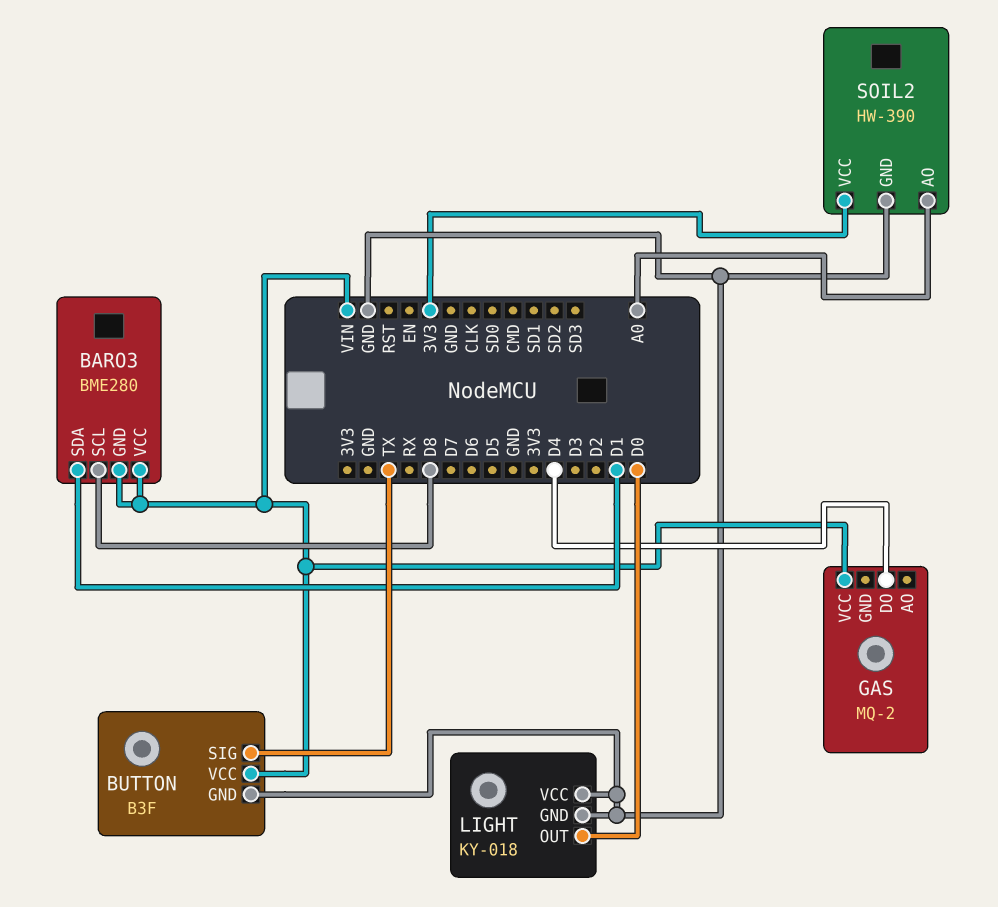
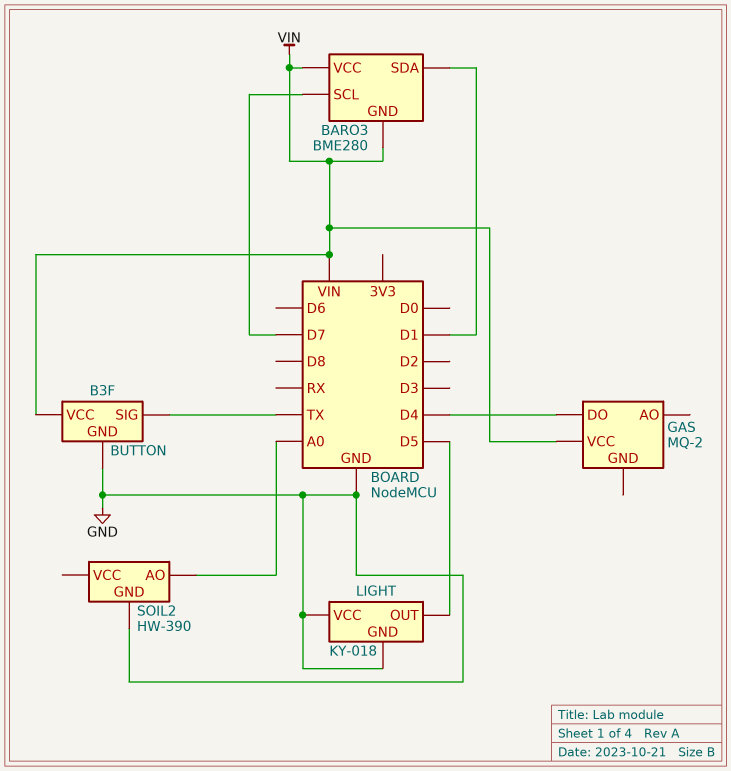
BARO3 pin SCL: D8 -> D7
LIGHT pin OUT: D0 -> D5
SOIL2 pin VCC: 3V3 -> none

